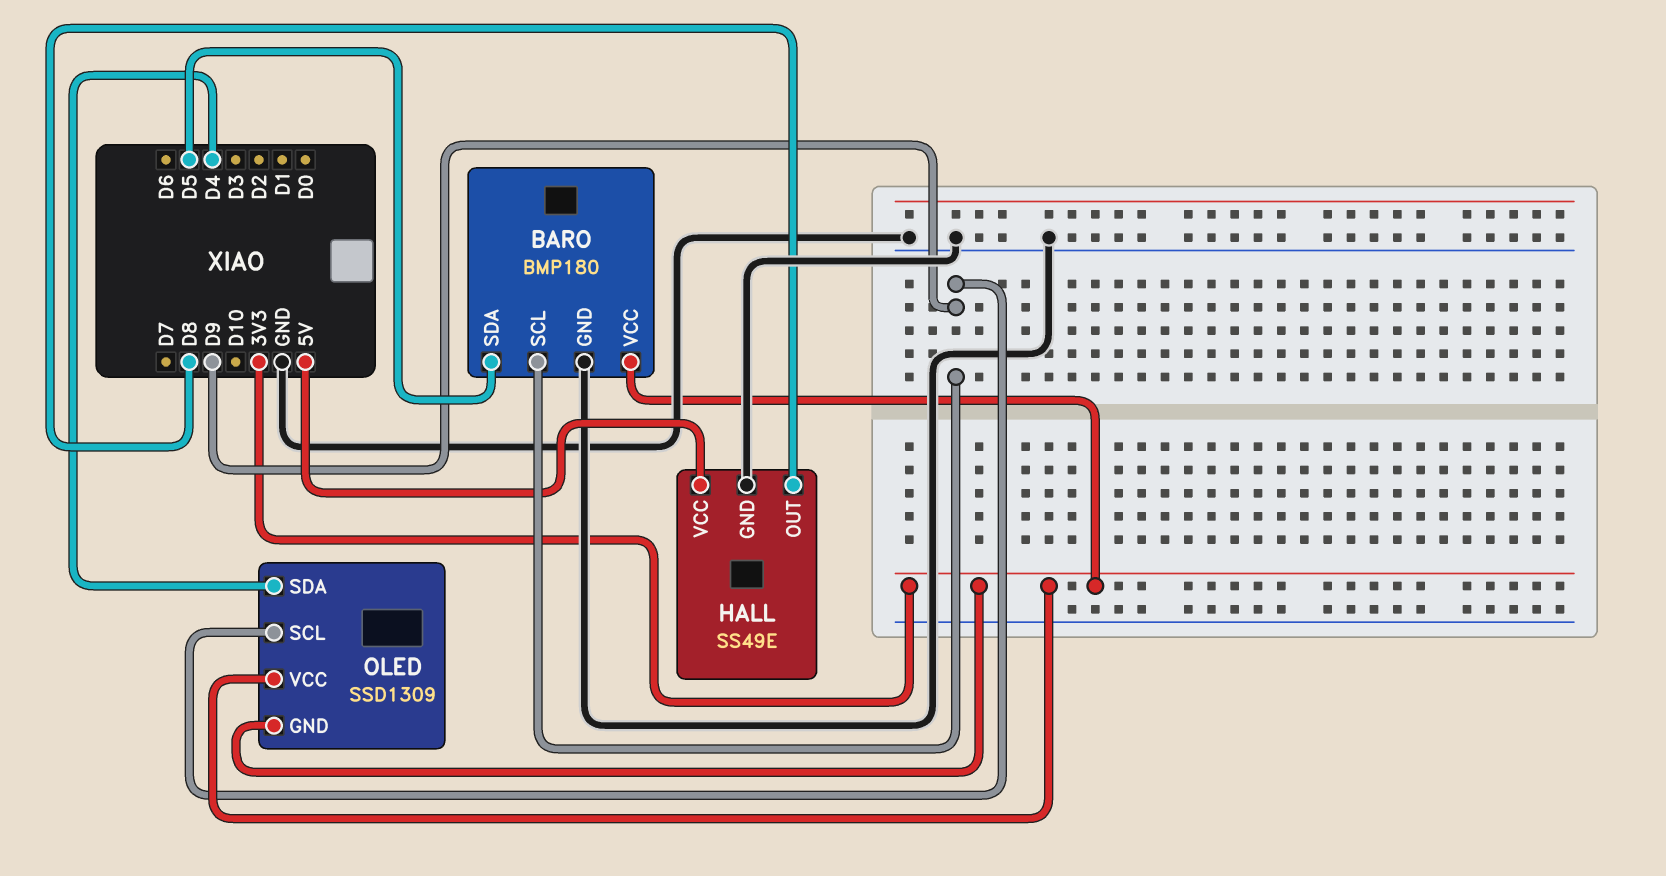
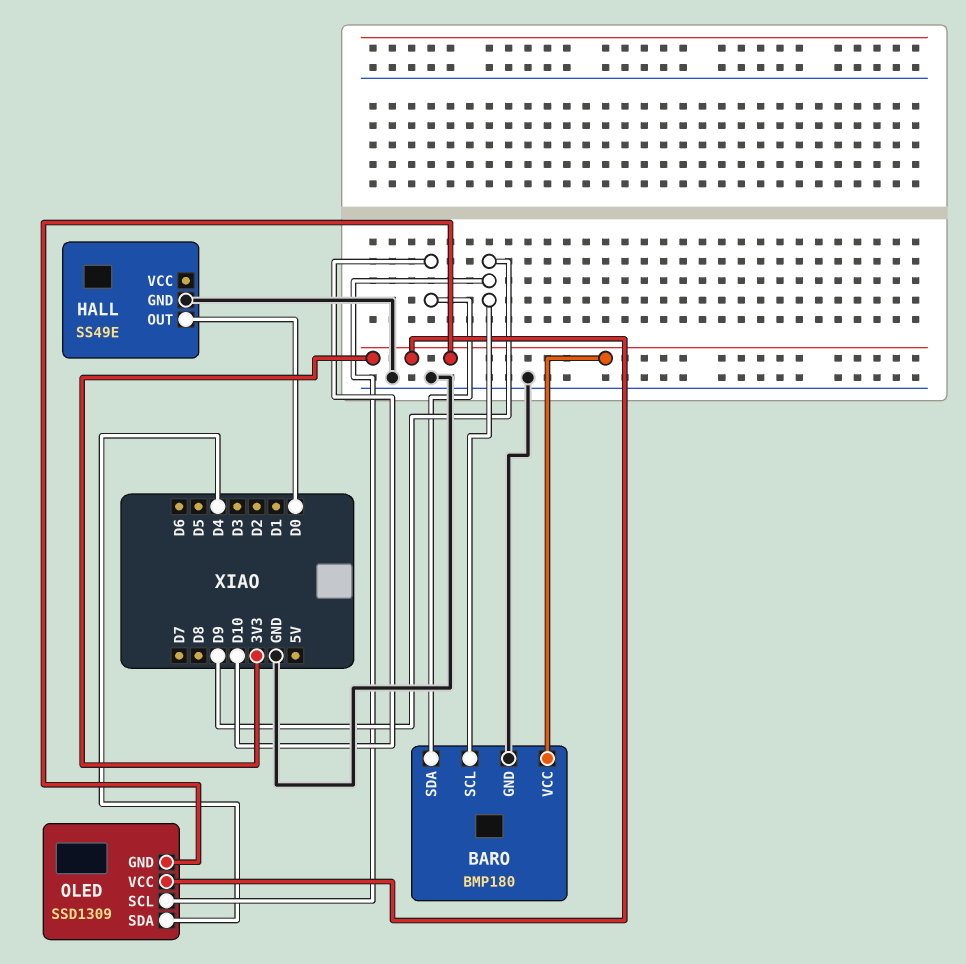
BARO pin SDA: D5 -> D10
HALL pin OUT: D8 -> D0
HALL pin VCC: 5V -> none

